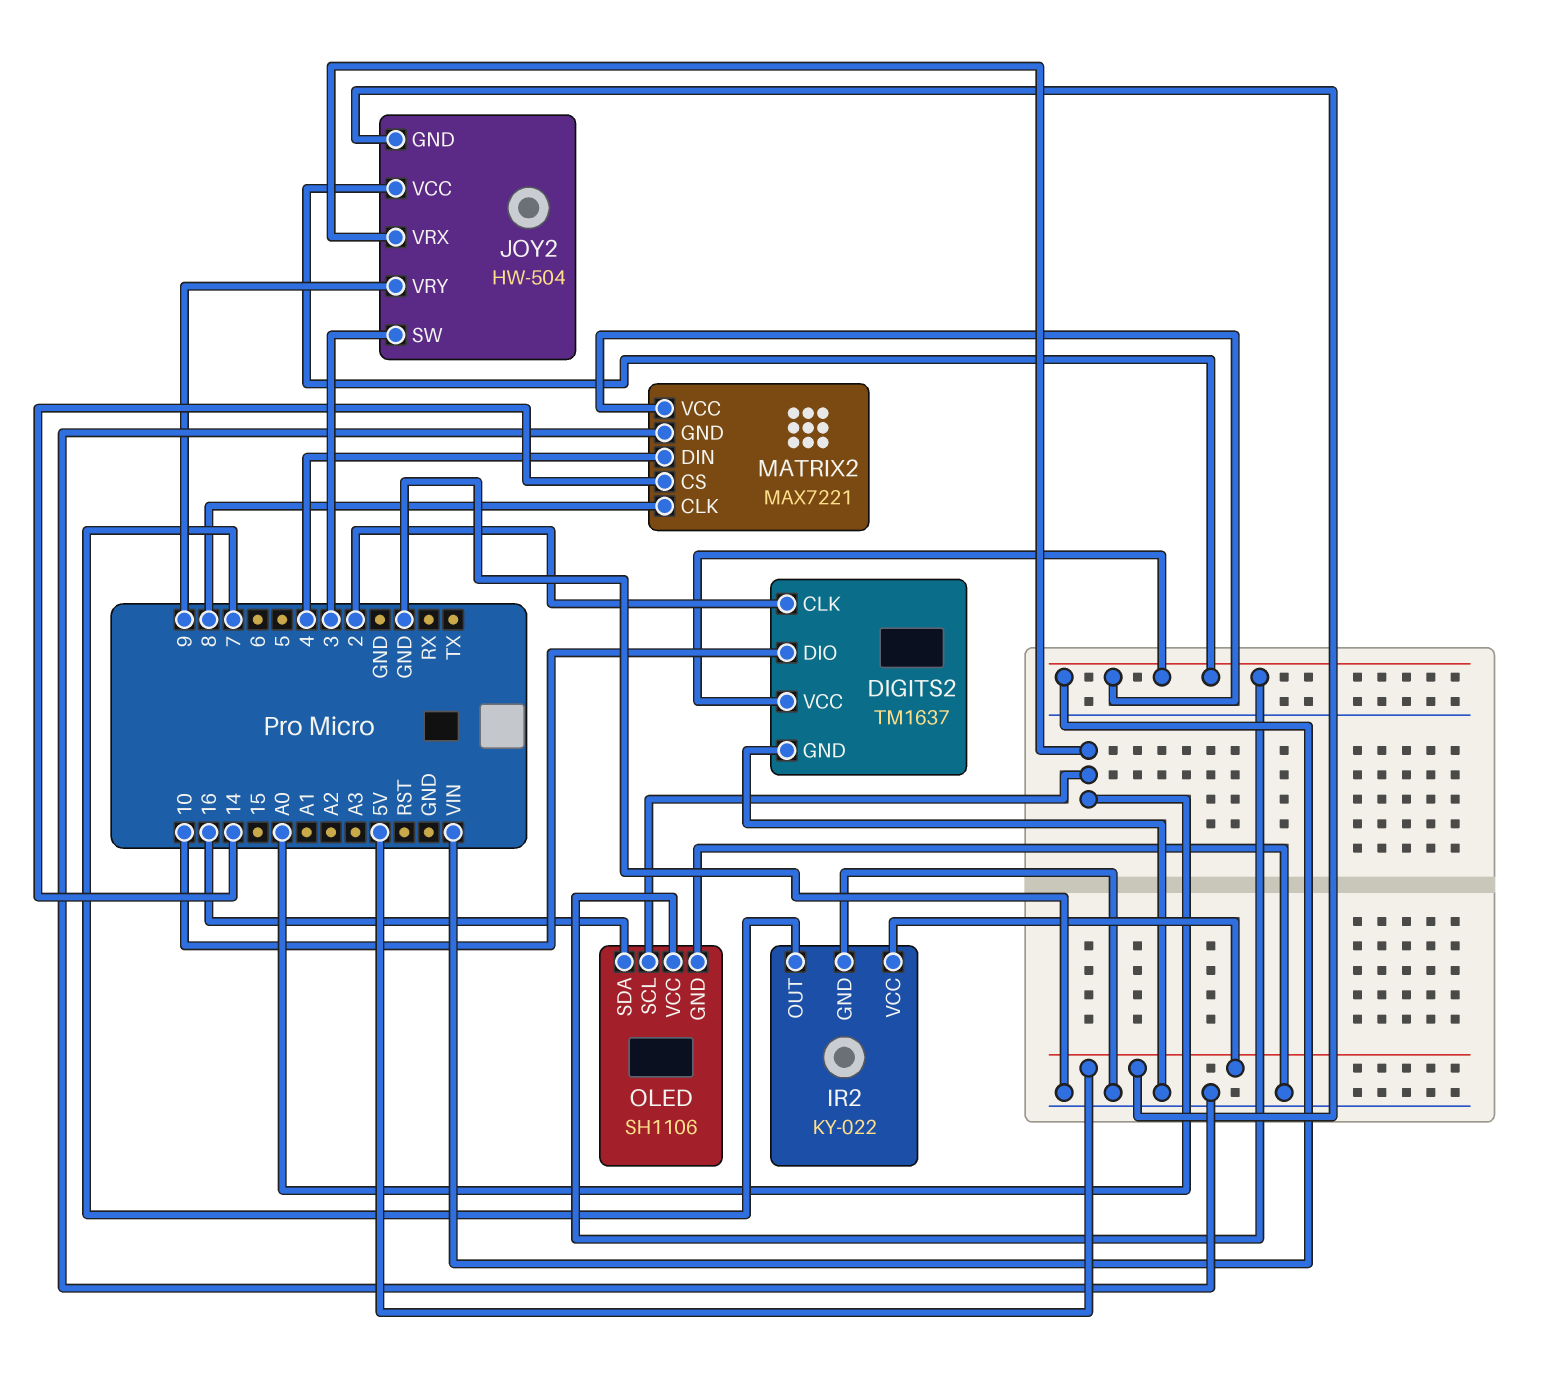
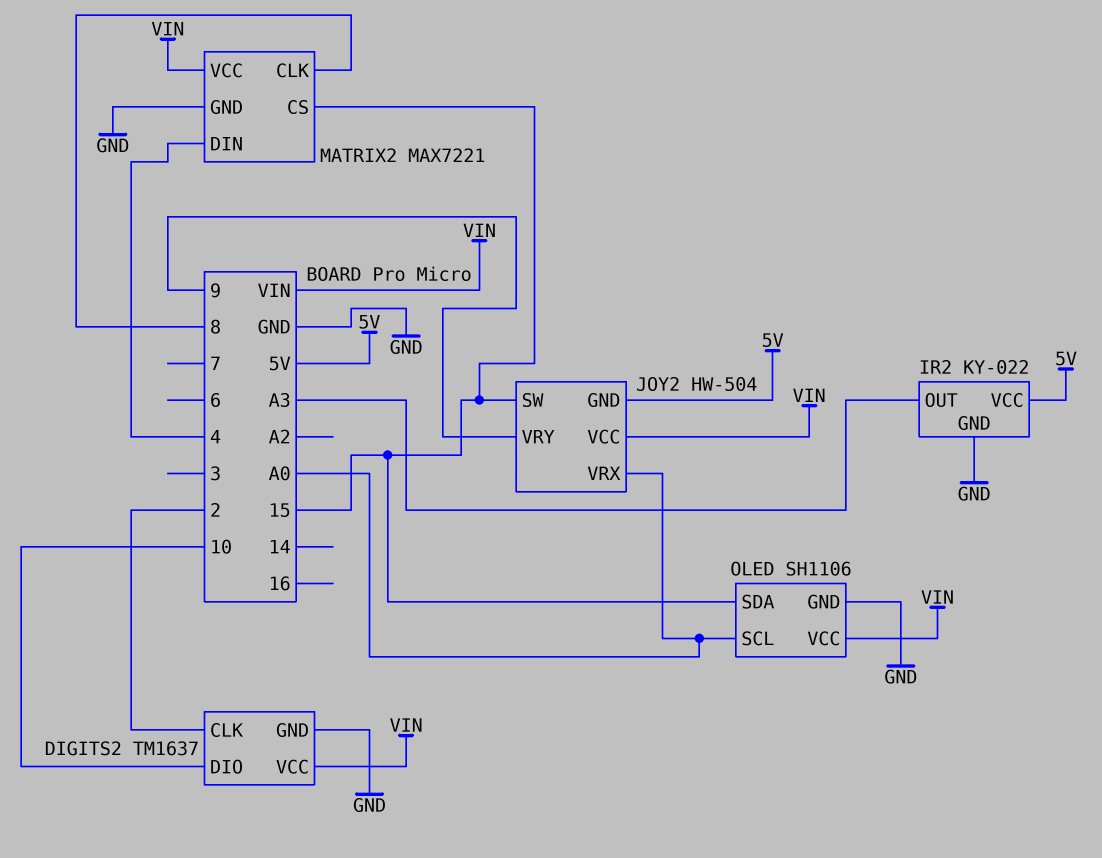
IR2 pin OUT: 7 -> A3
JOY2 pin SW: 3 -> 15
MATRIX2 pin CS: 14 -> 15
OLED pin SDA: 16 -> 15

